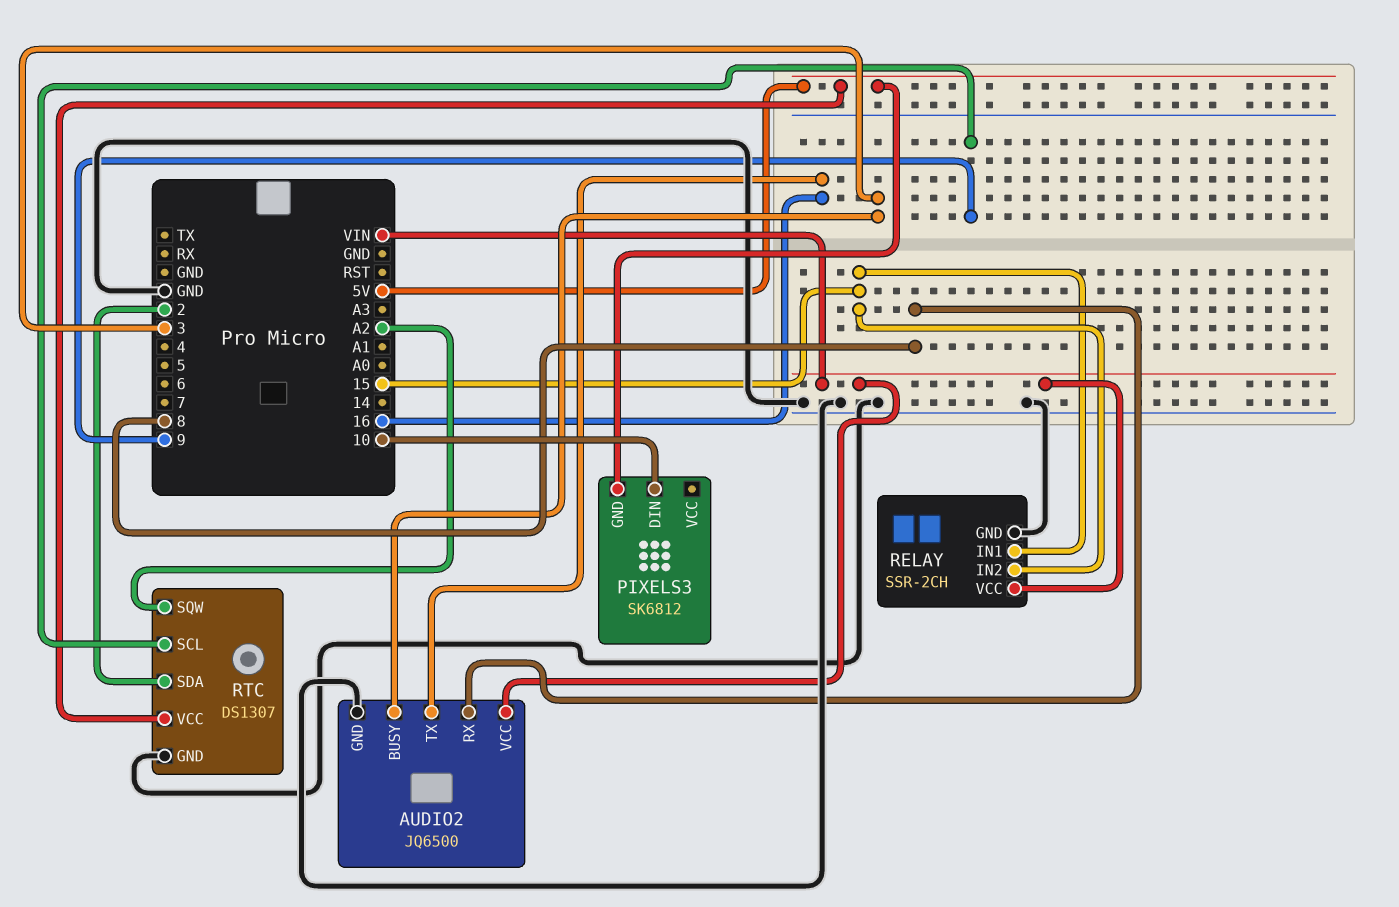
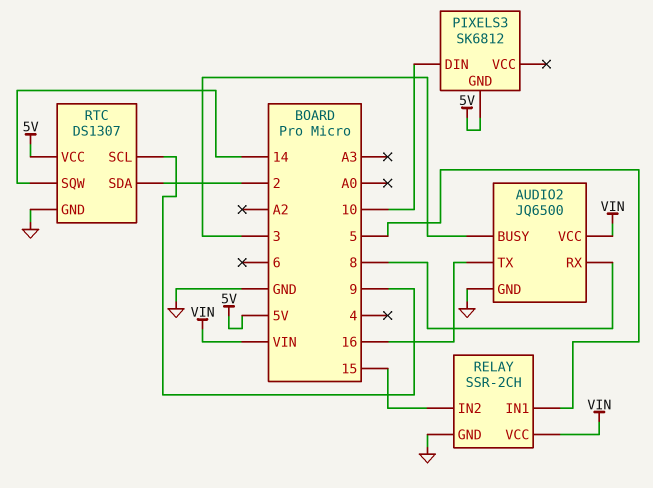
RELAY pin IN1: 15 -> 5
RTC pin SQW: A2 -> 14

